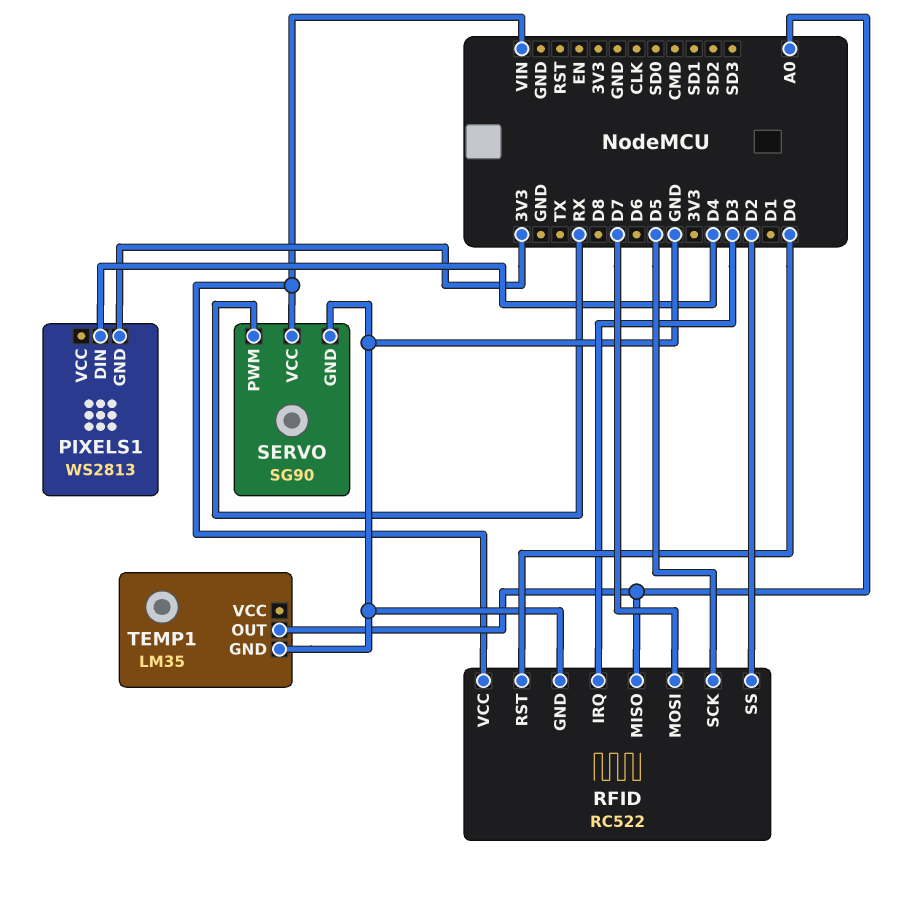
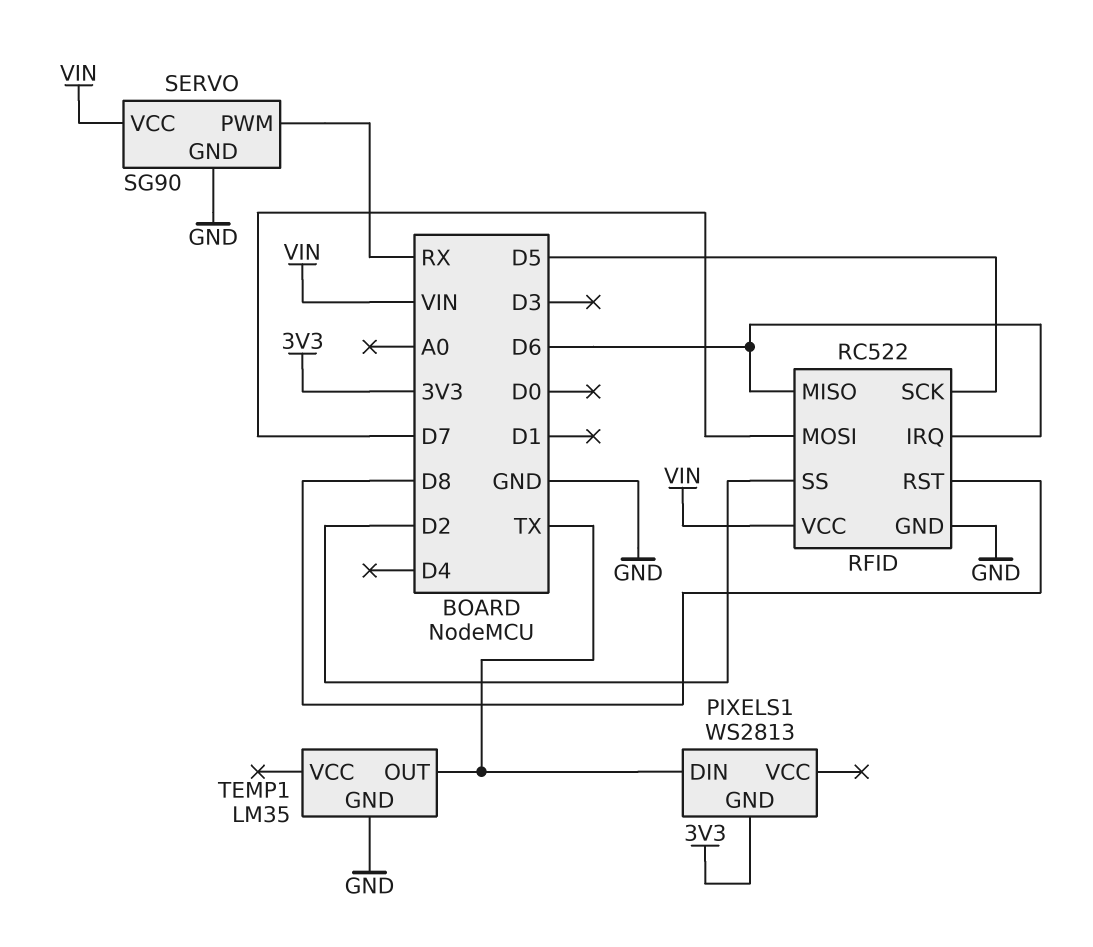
PIXELS1 pin DIN: D4 -> TX
RFID pin IRQ: D3 -> D6
RFID pin MISO: A0 -> D6
RFID pin RST: D0 -> D8
TEMP1 pin OUT: A0 -> TX

